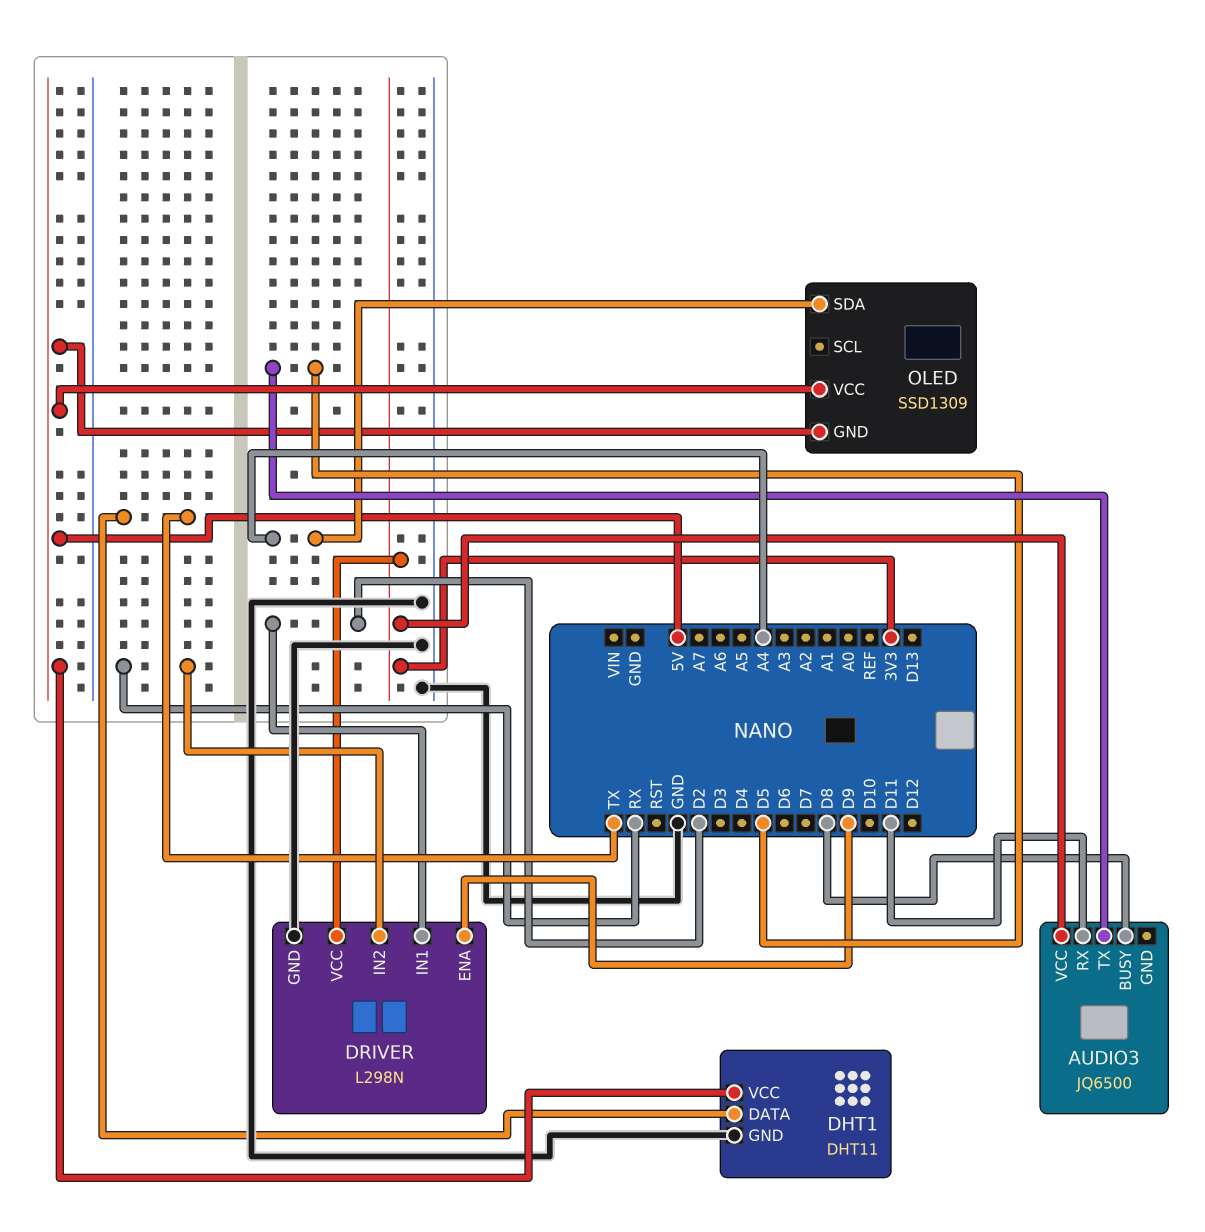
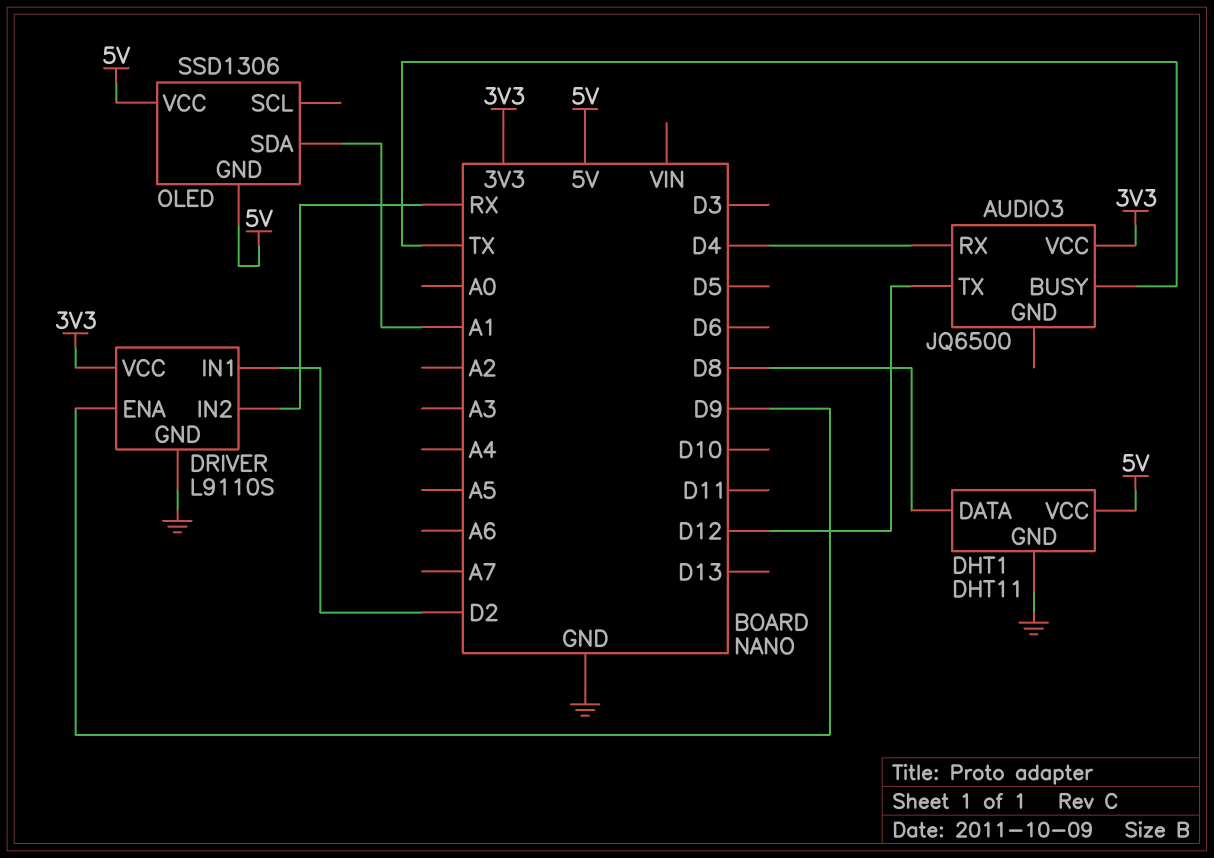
AUDIO3 pin BUSY: D8 -> TX
AUDIO3 pin RX: D11 -> D4
AUDIO3 pin TX: D5 -> D12
DHT1 pin DATA: TX -> D8
DRIVER: L298N -> L9110S
OLED: SSD1309 -> SSD1306
OLED pin SDA: A4 -> A1

